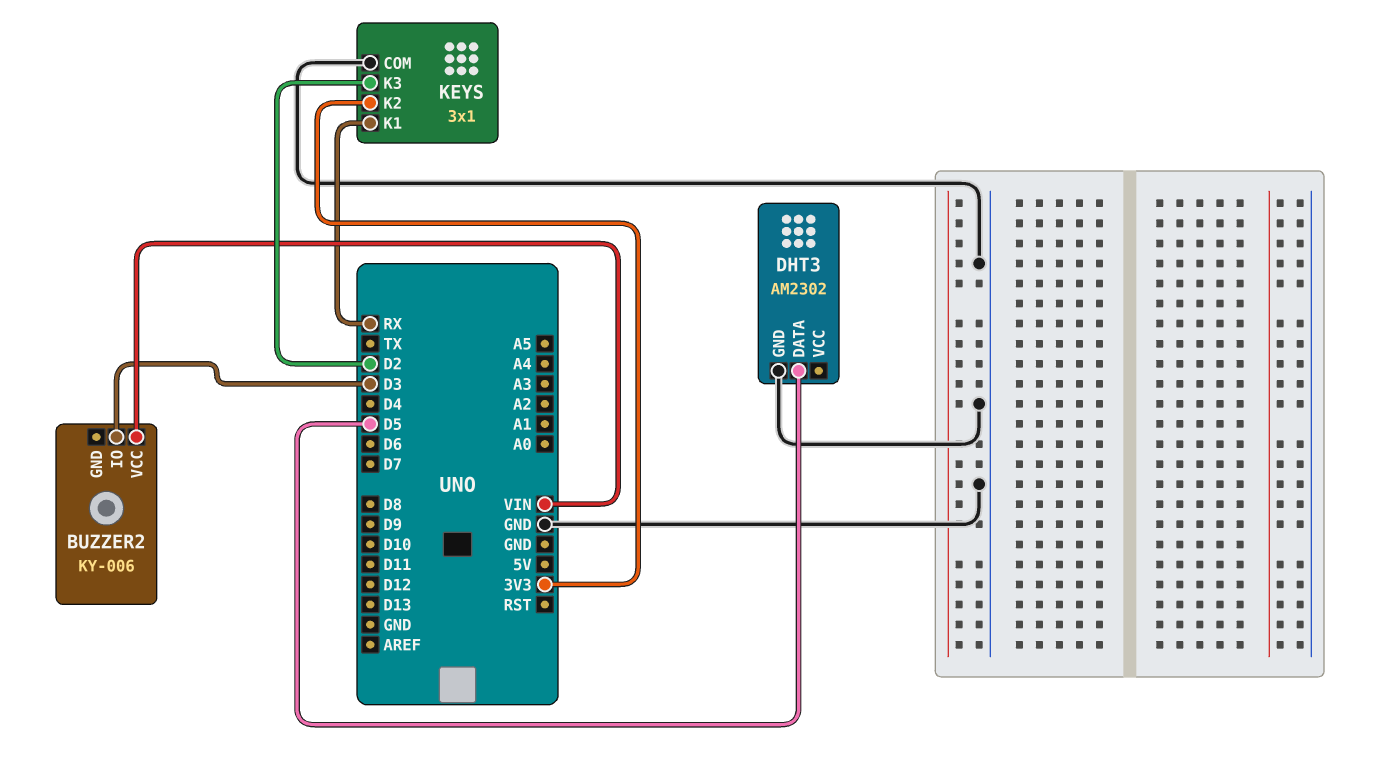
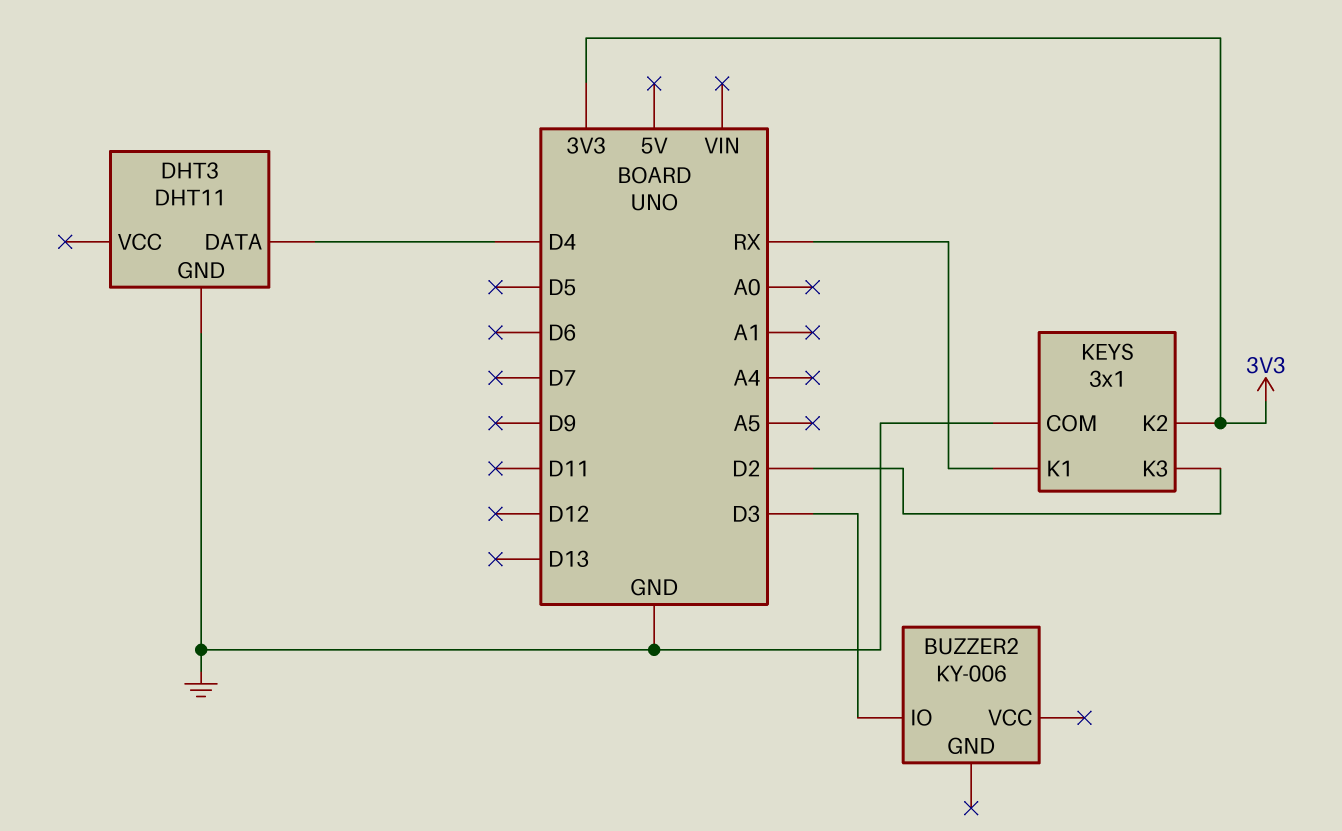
BUZZER2 pin VCC: VIN -> none
DHT3: AM2302 -> DHT11
DHT3 pin DATA: D5 -> D4

